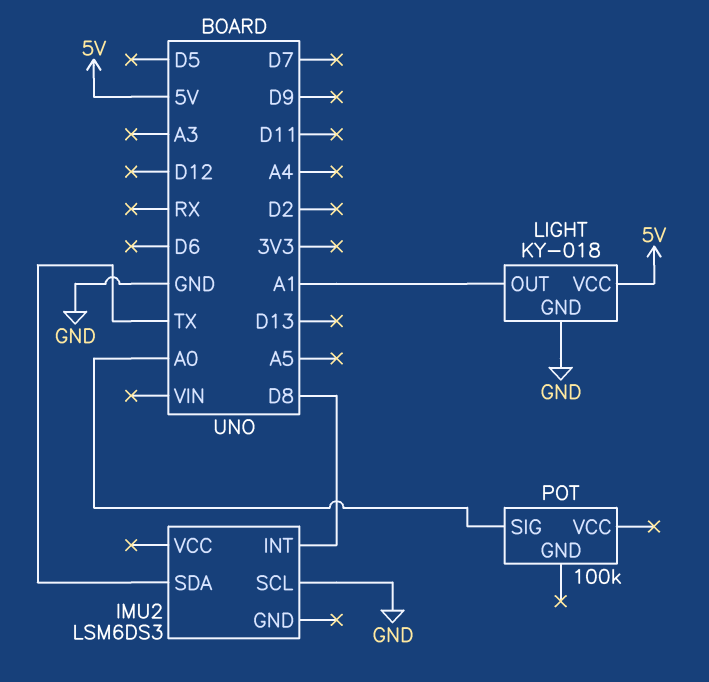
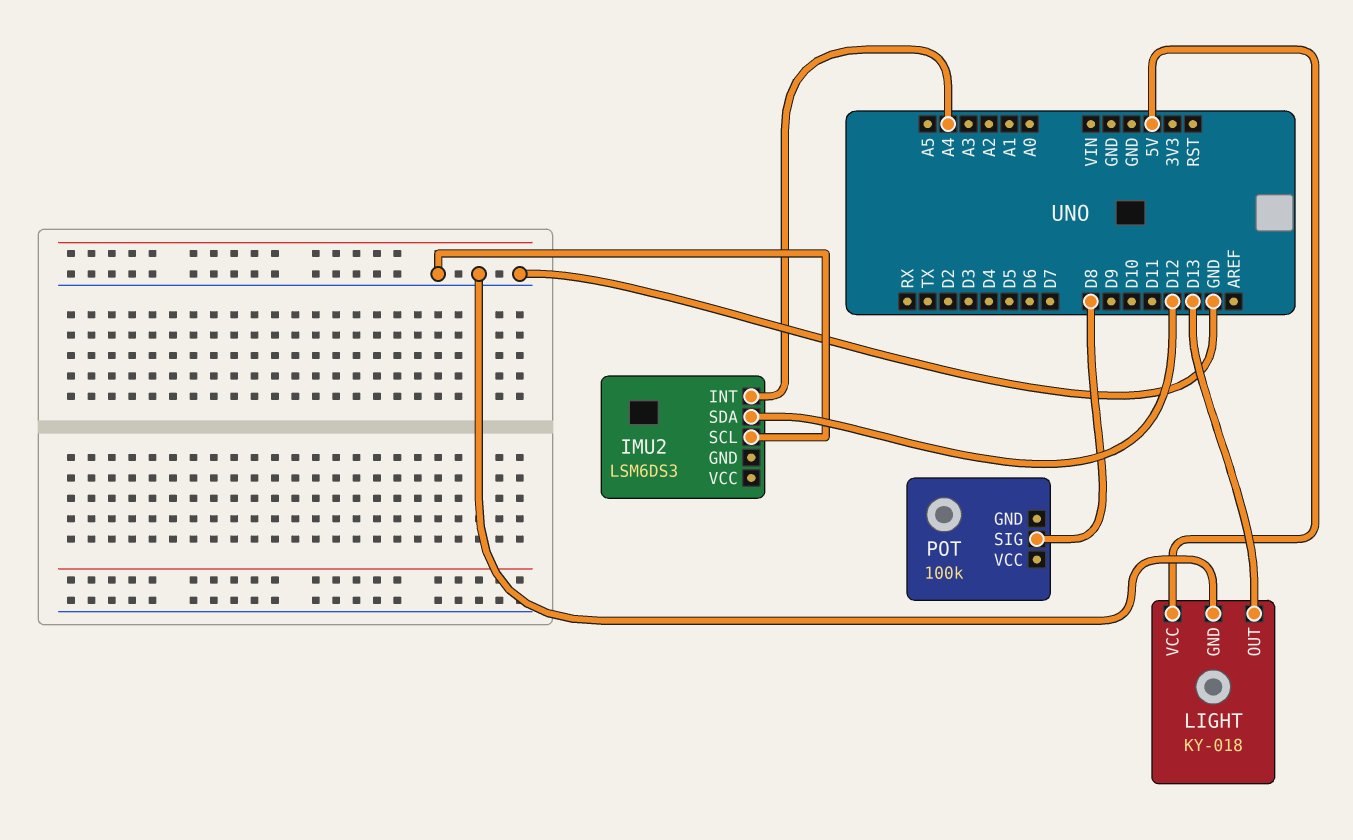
IMU2 pin INT: D8 -> A4
IMU2 pin SDA: TX -> D12
LIGHT pin OUT: A1 -> D13
POT pin SIG: A0 -> D8

